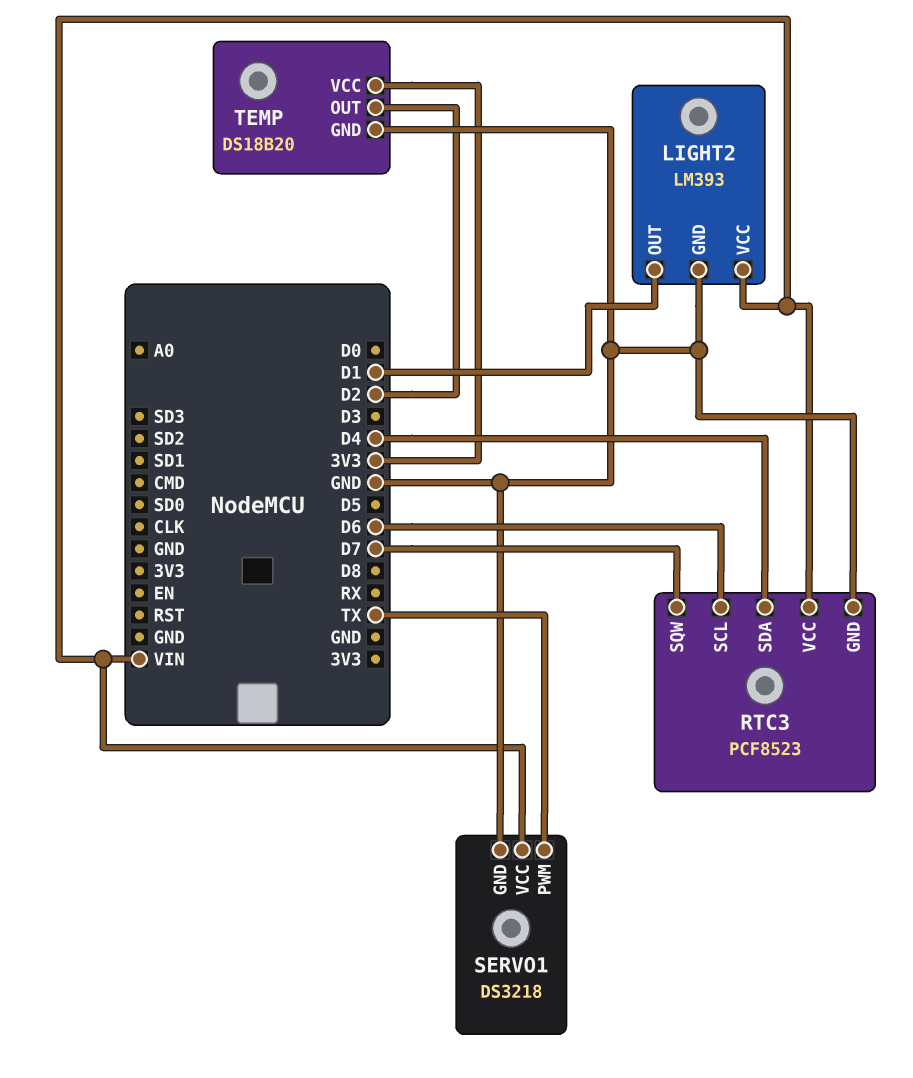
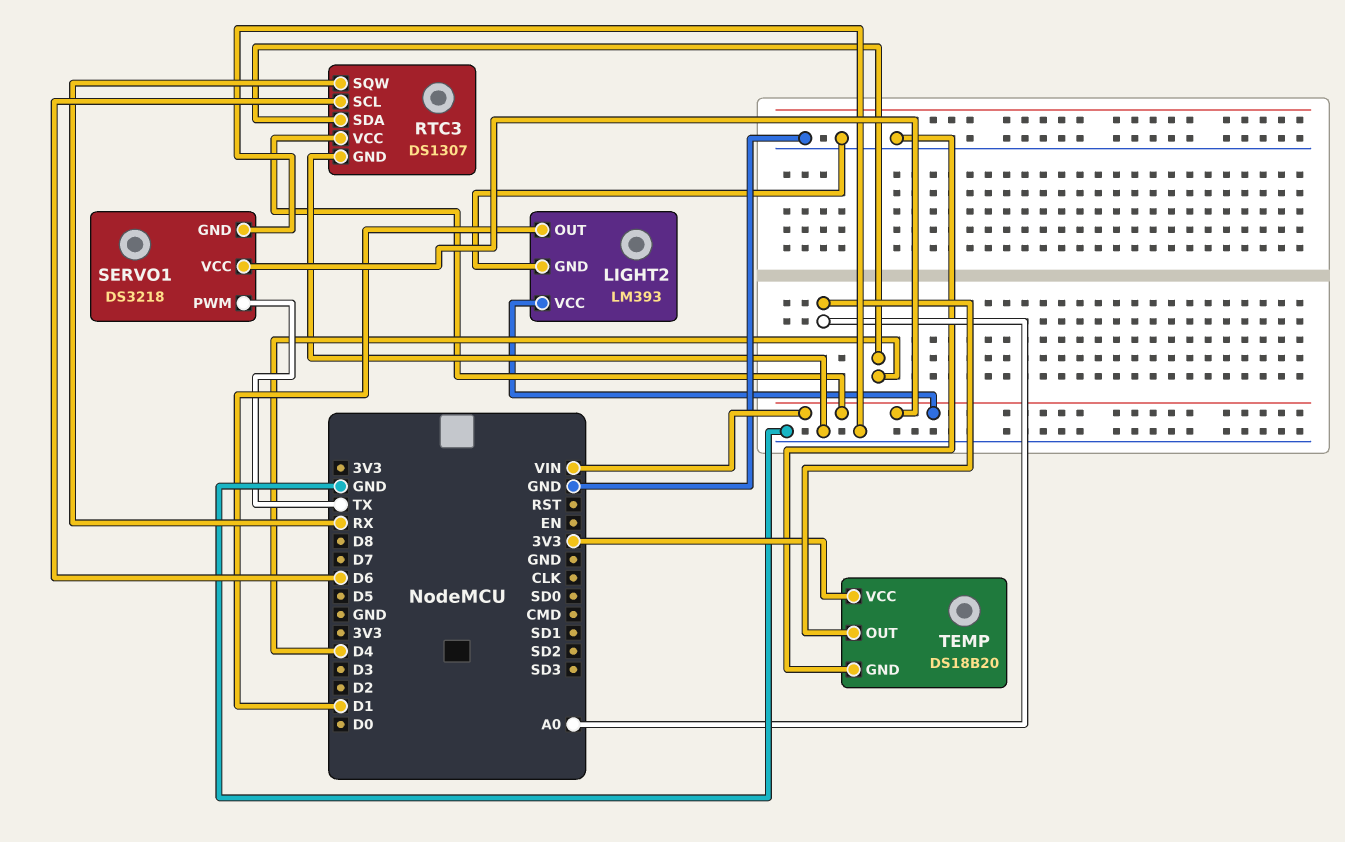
RTC3: PCF8523 -> DS1307
RTC3 pin SQW: D7 -> RX
TEMP pin OUT: D2 -> A0

